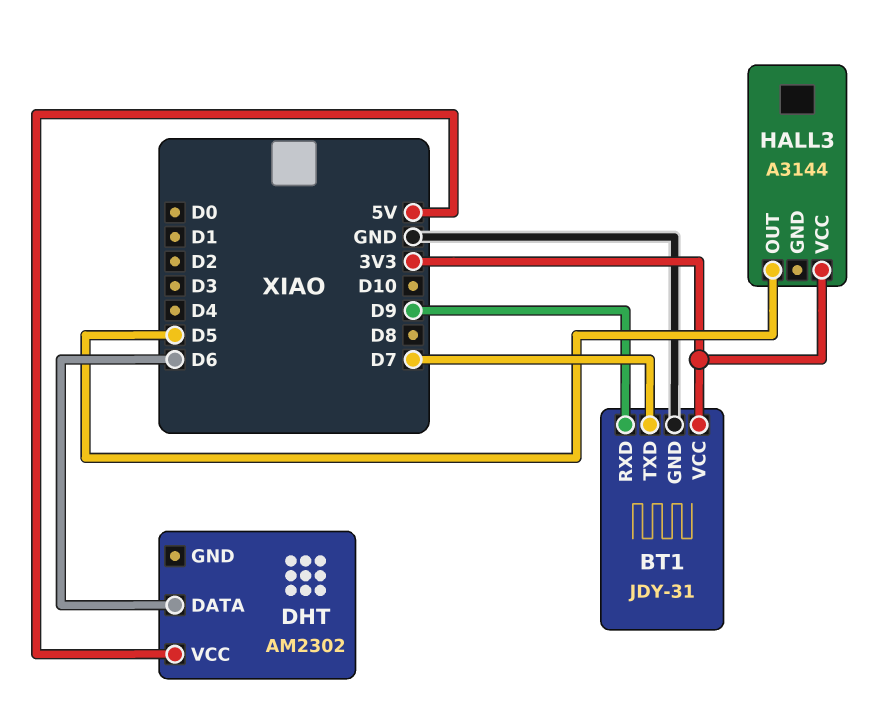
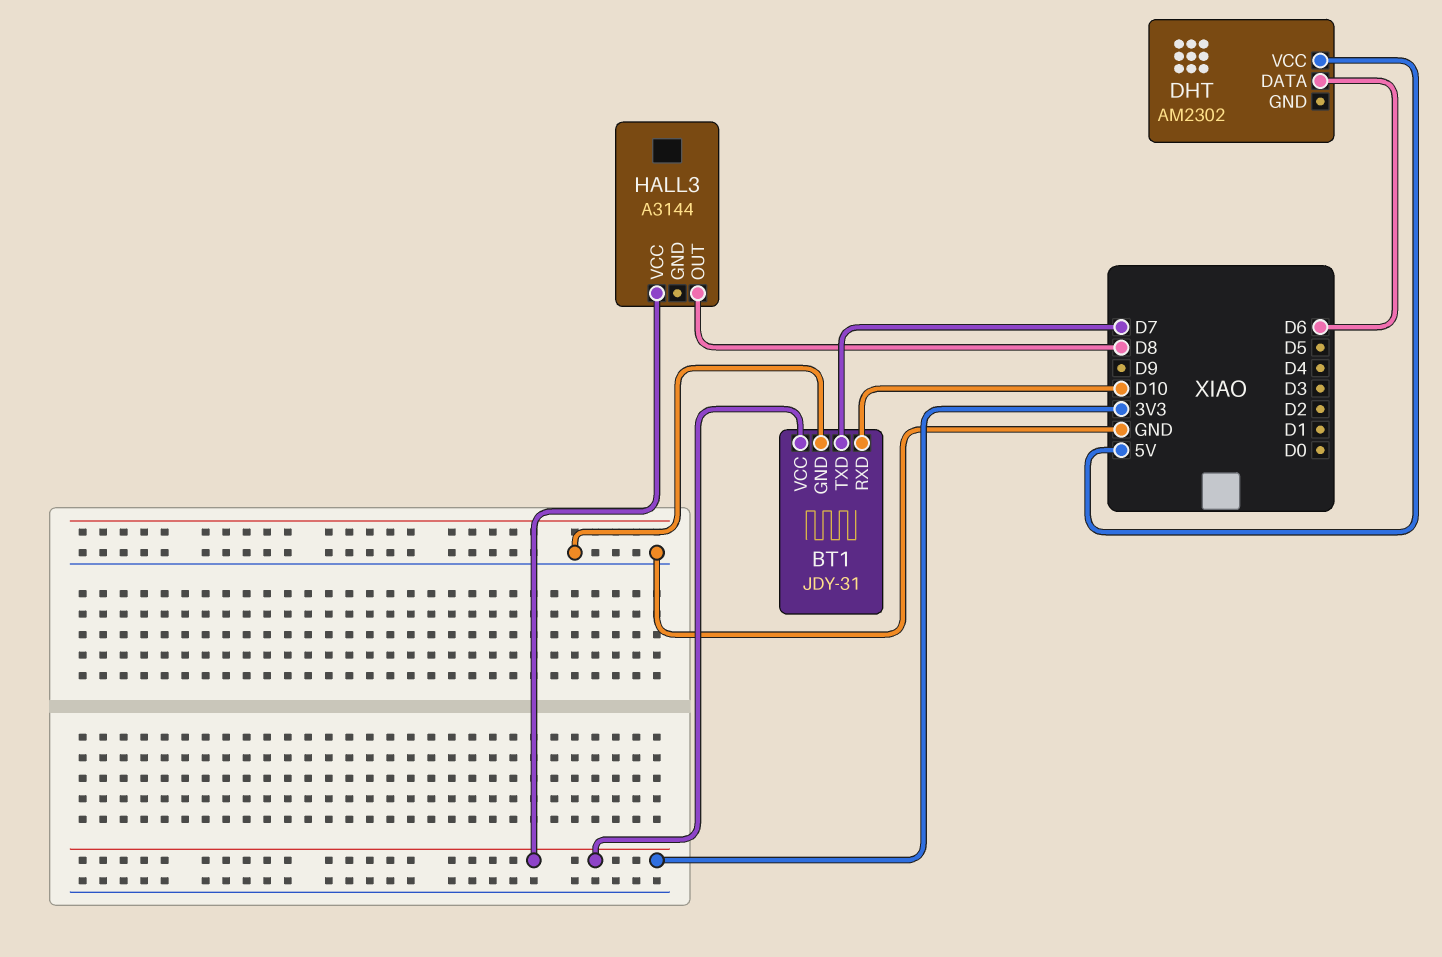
BT1 pin RXD: D9 -> D10
HALL3 pin OUT: D5 -> D8

